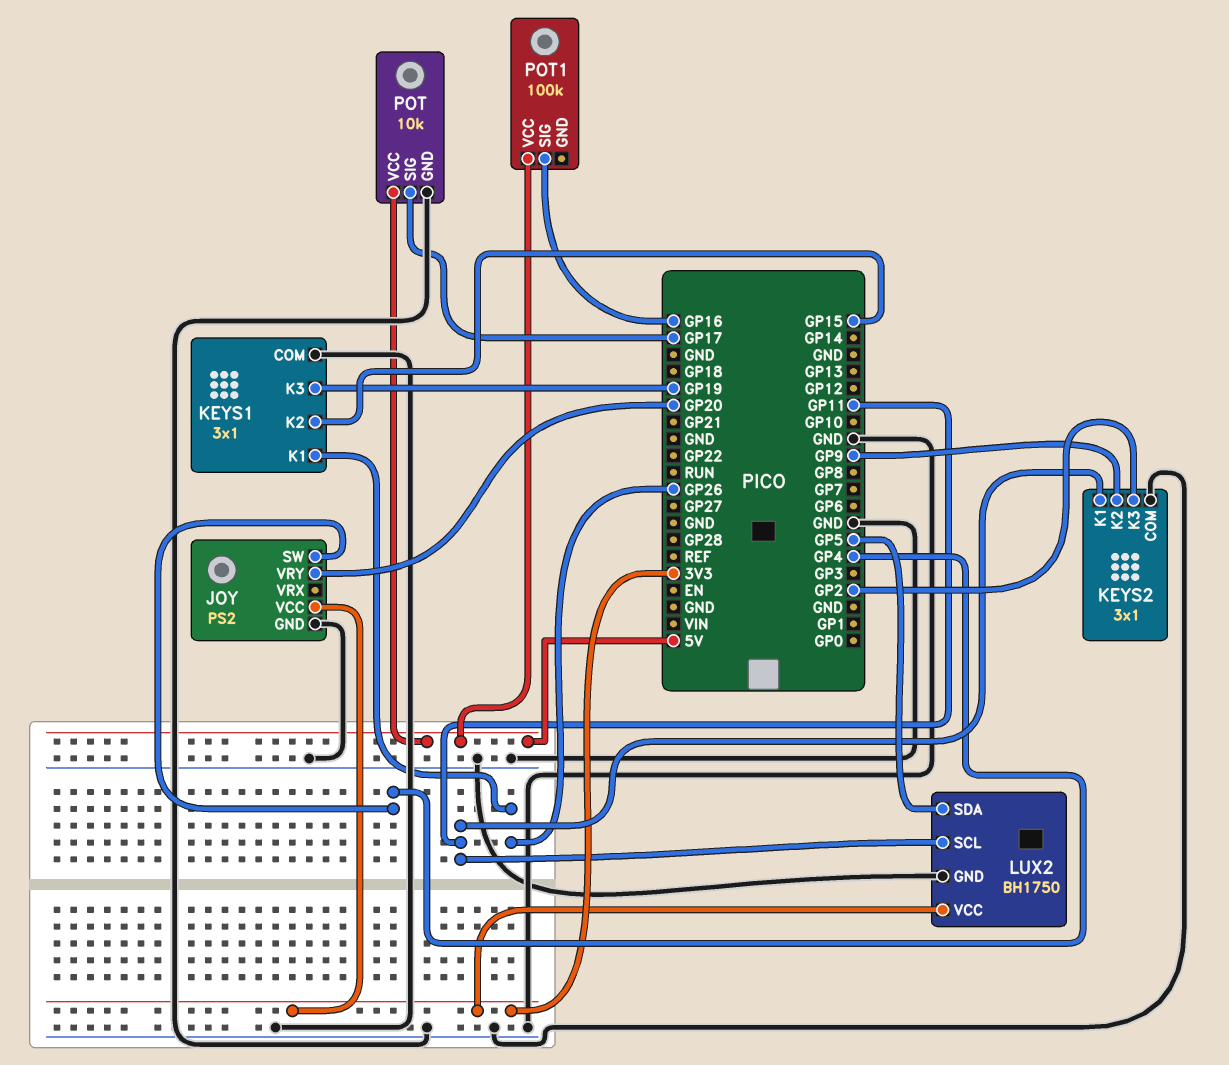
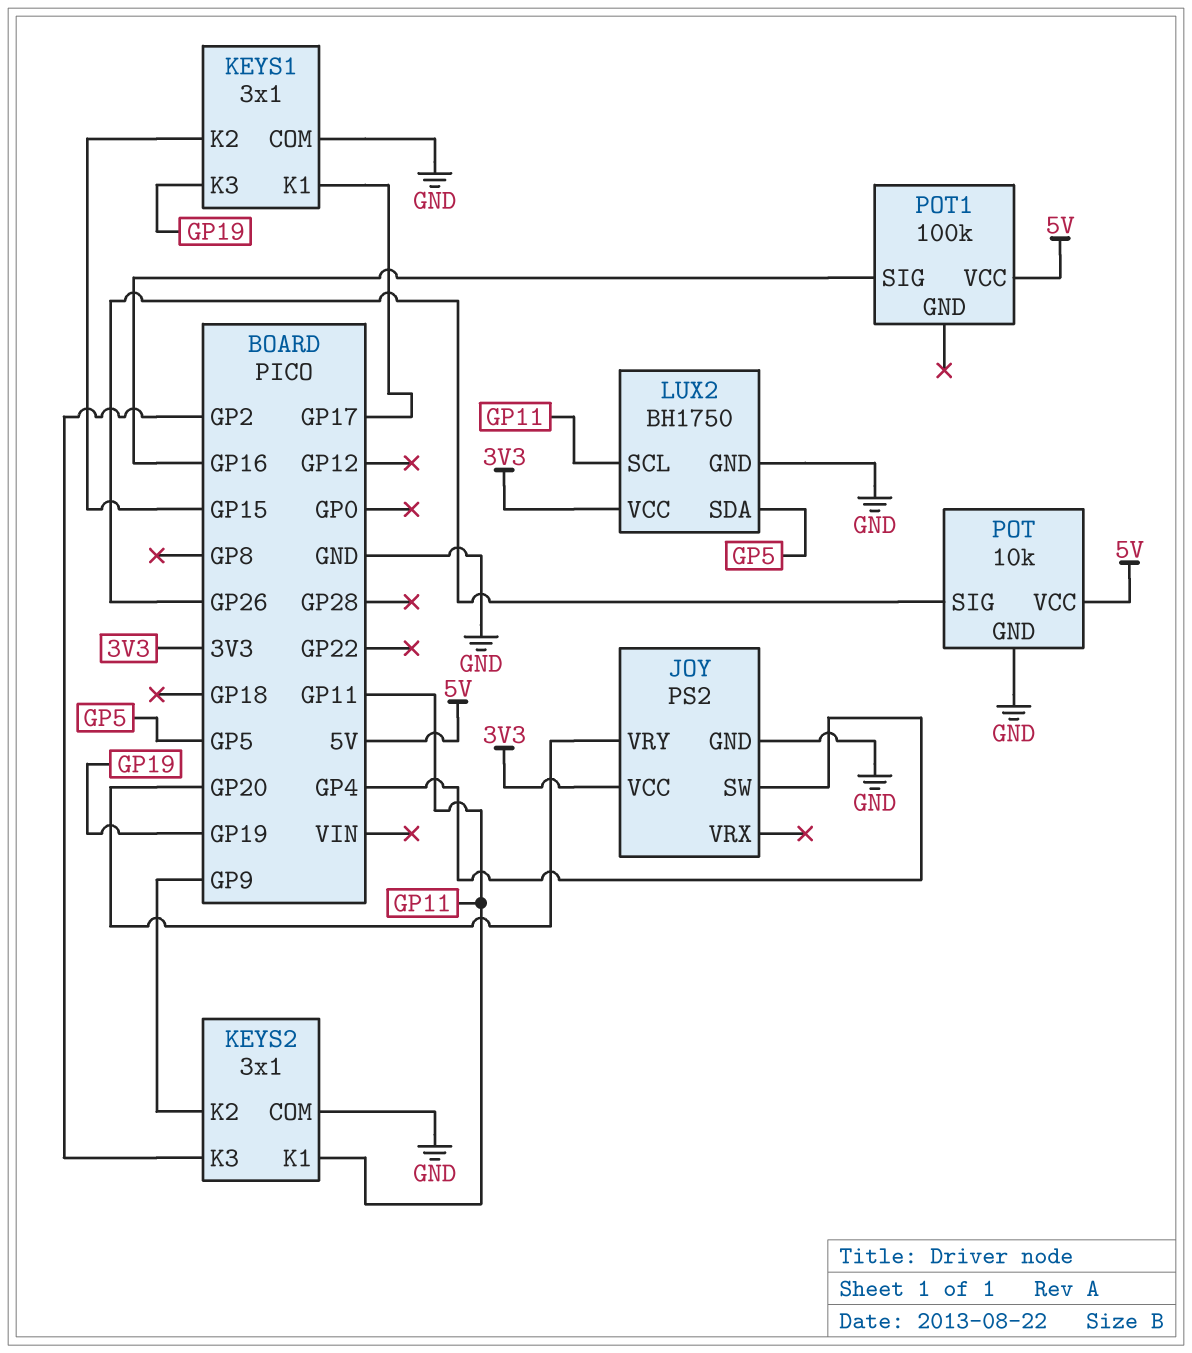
KEYS1 pin K1: GP26 -> GP17
POT pin SIG: GP17 -> GP26

